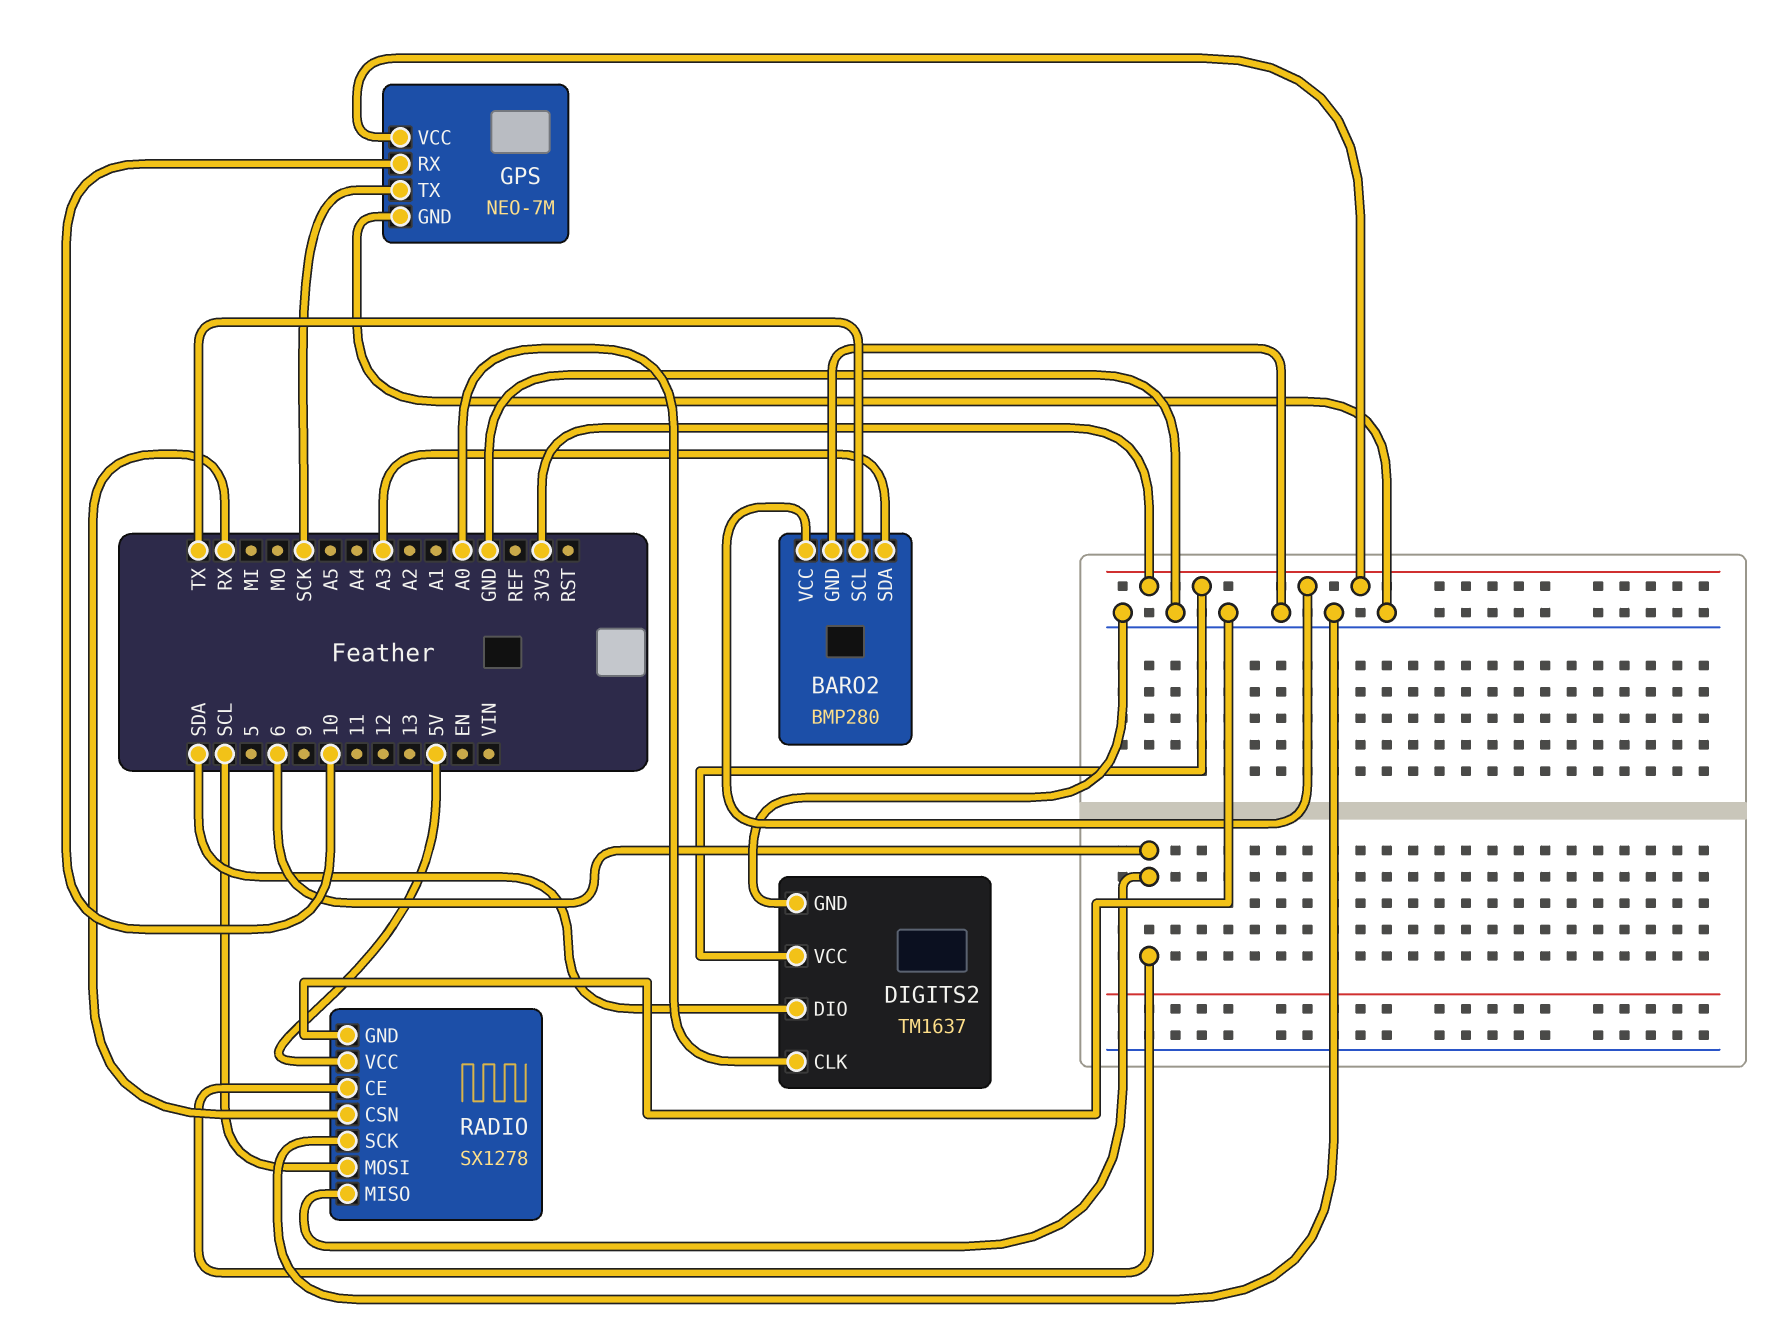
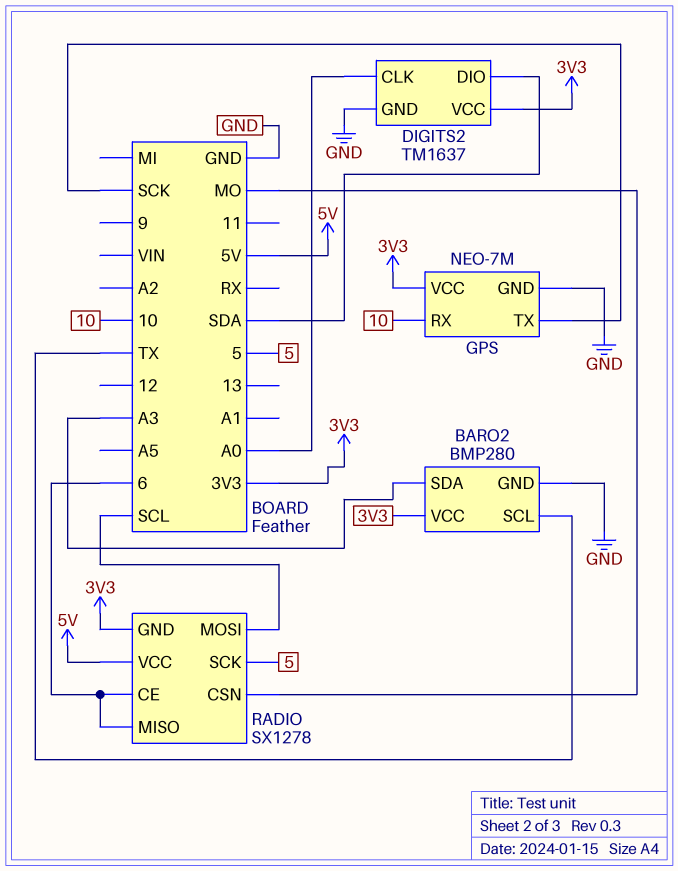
RADIO pin CSN: RX -> MO
RADIO pin GND: GND -> 3V3
RADIO pin SCK: GND -> 5

